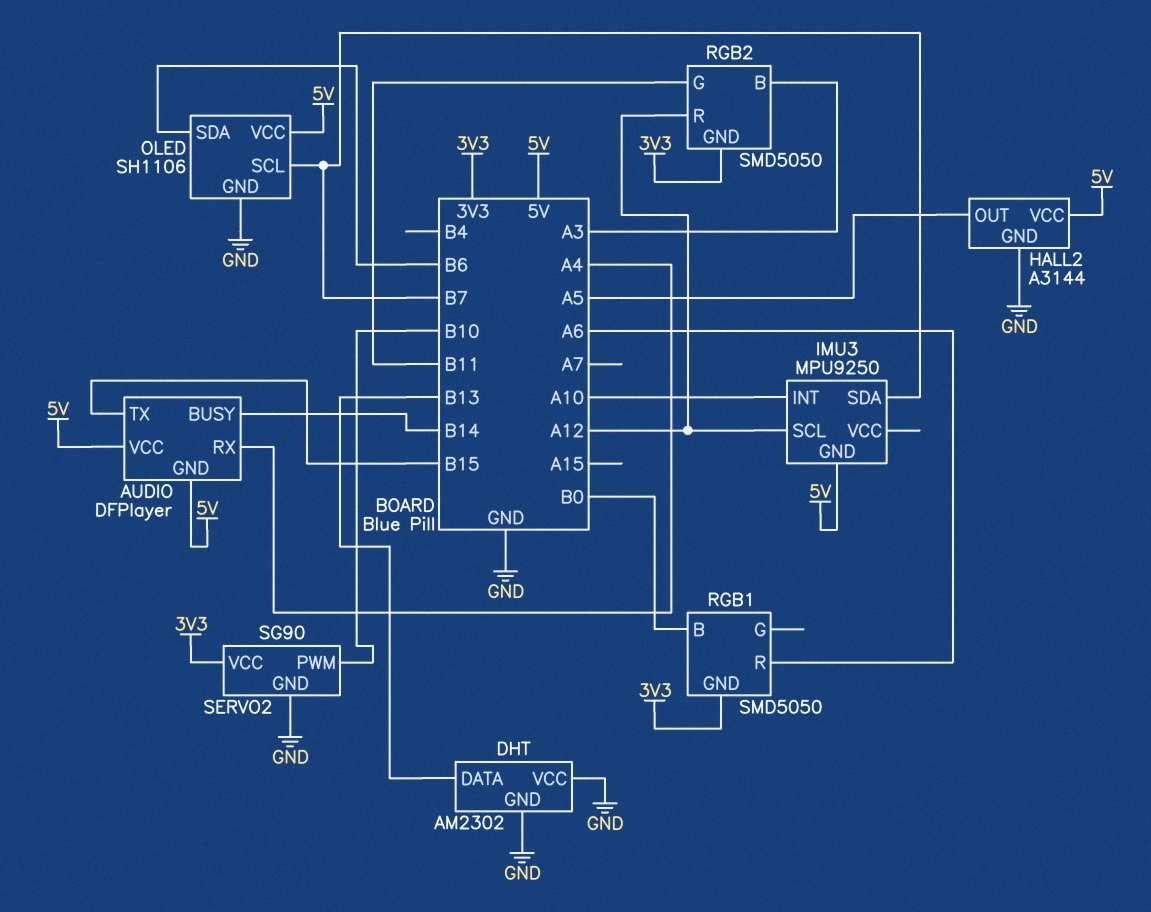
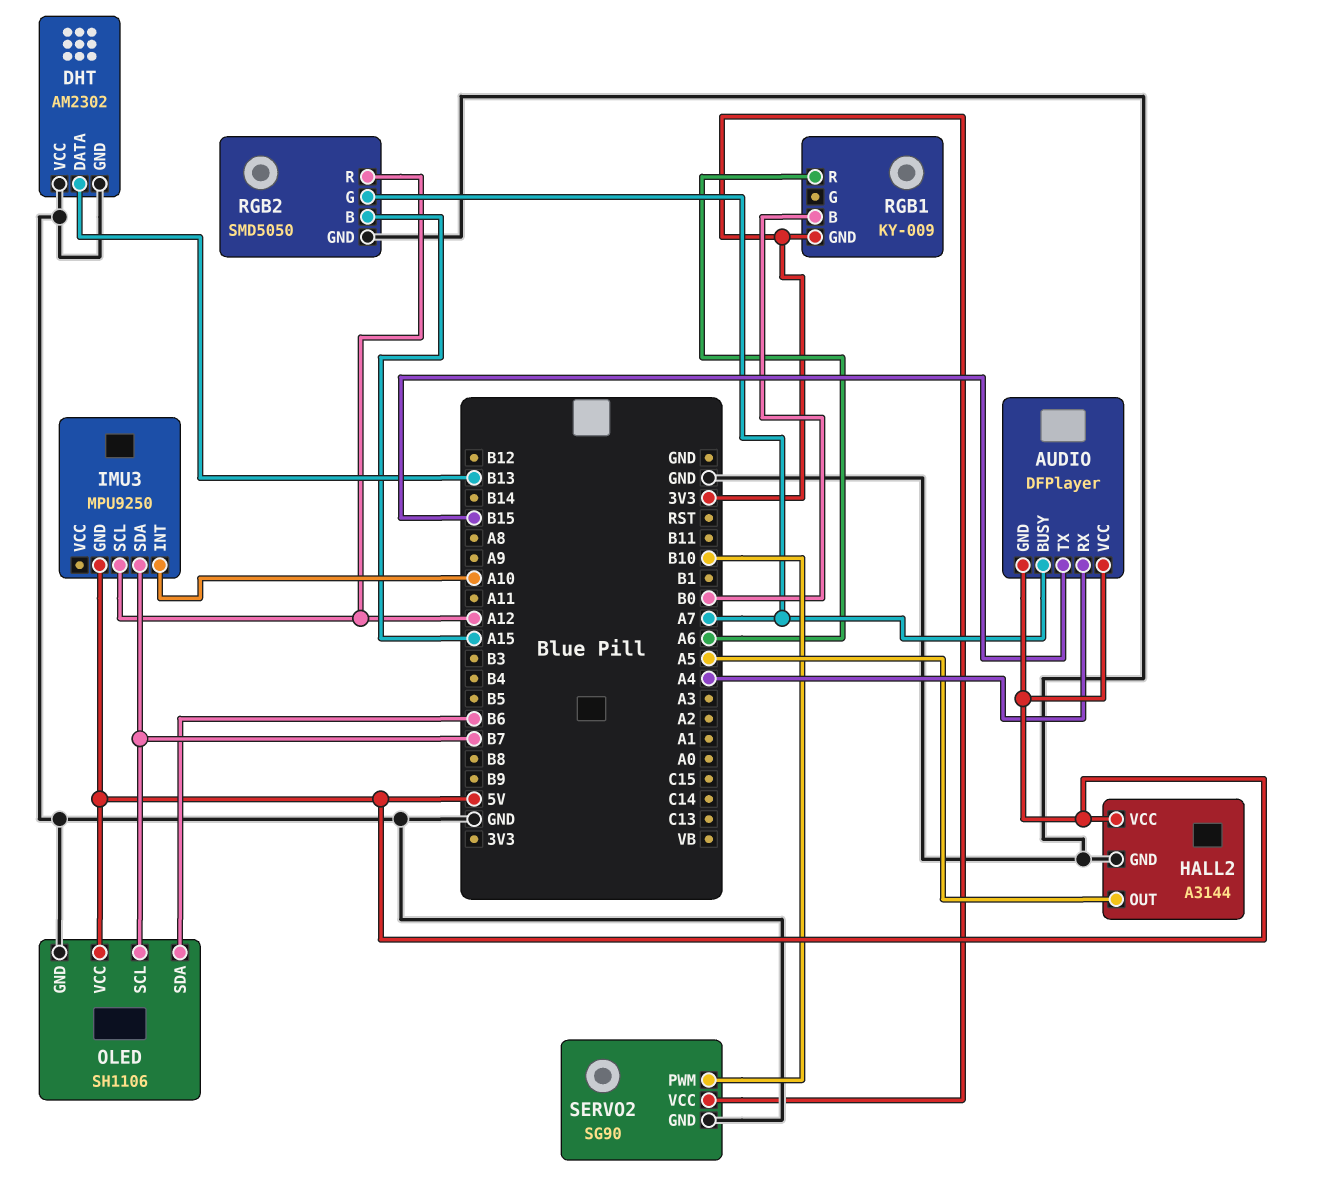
AUDIO pin BUSY: B14 -> A7
RGB1: SMD5050 -> KY-009
RGB2 pin B: A3 -> A15
RGB2 pin G: B11 -> A7
RGB2 pin GND: 3V3 -> GND

